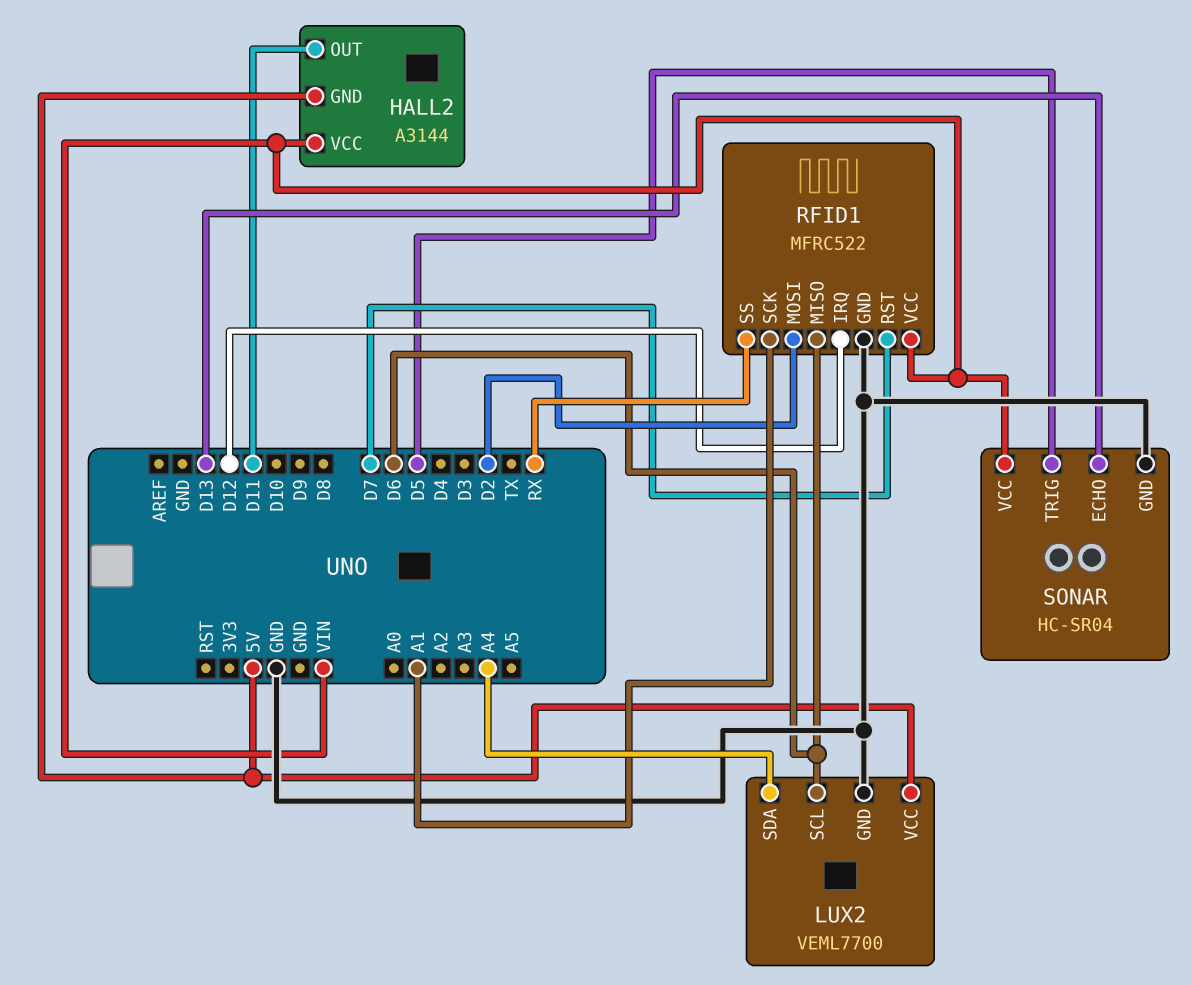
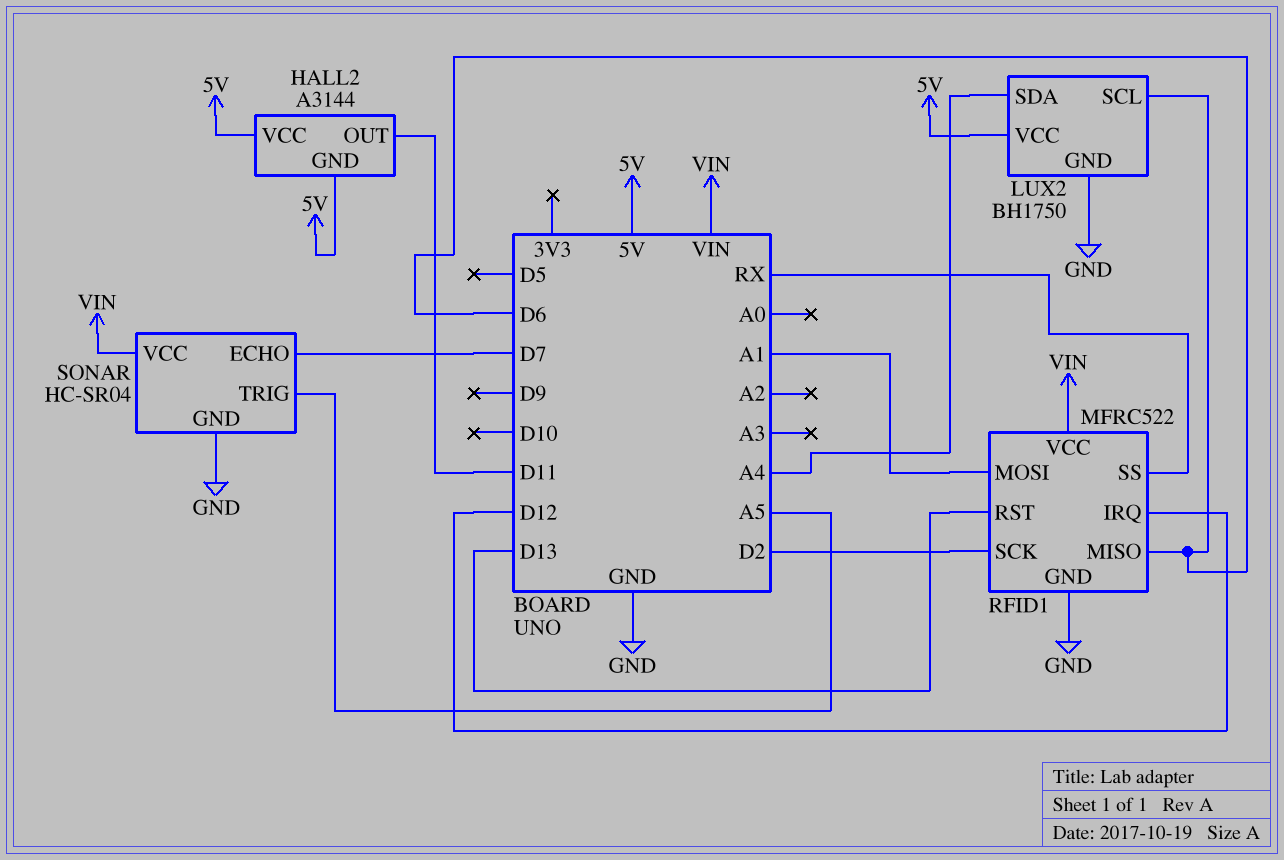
HALL2 pin VCC: VIN -> 5V
LUX2: VEML7700 -> BH1750
RFID1 pin MOSI: D2 -> A1
RFID1 pin RST: D7 -> D13
RFID1 pin SCK: A1 -> D2
SONAR pin ECHO: D13 -> D7
SONAR pin TRIG: D5 -> A5

